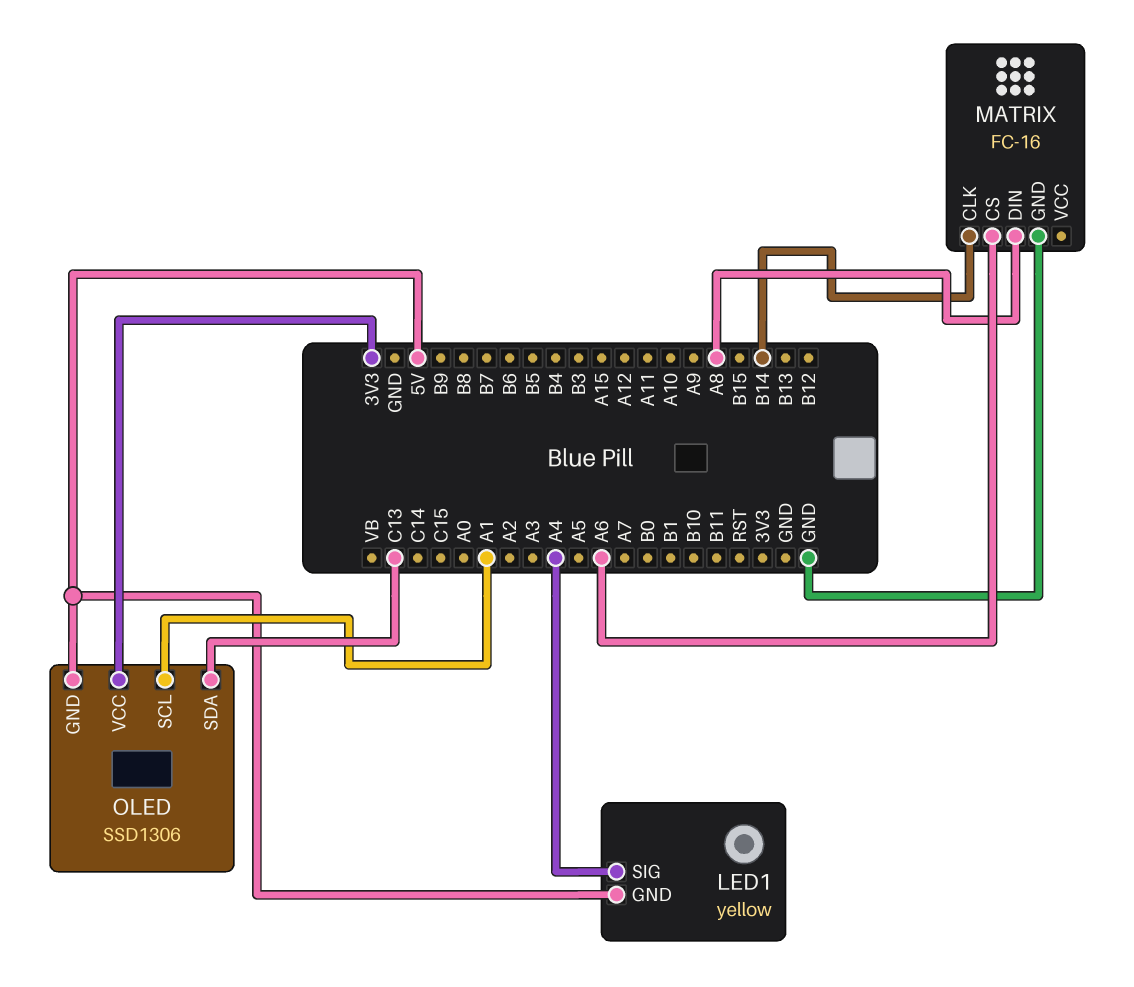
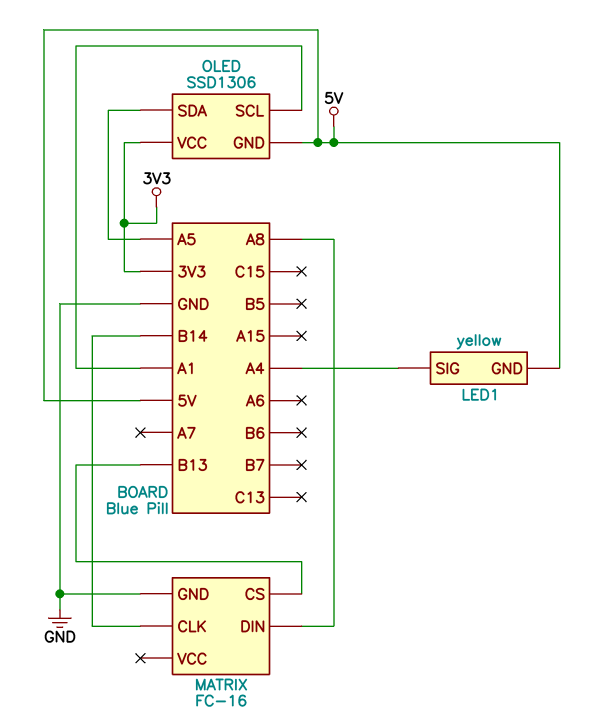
MATRIX pin CS: A6 -> B13
OLED pin SDA: C13 -> A5

